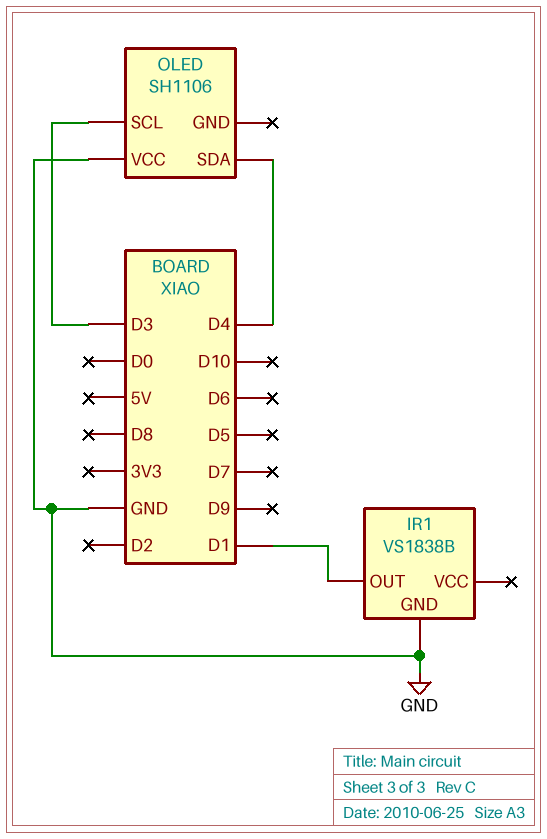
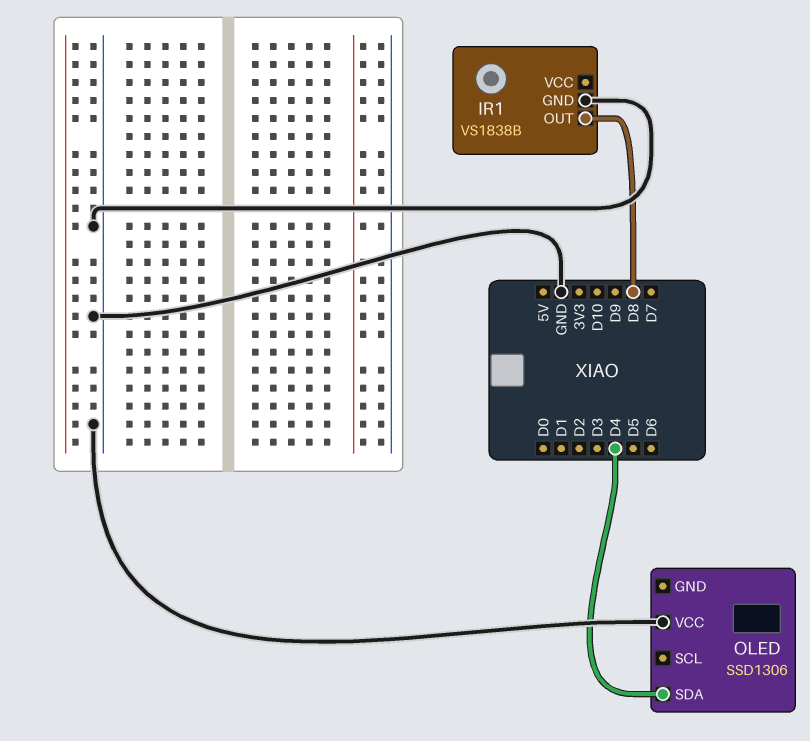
IR1 pin OUT: D1 -> D8
OLED: SH1106 -> SSD1306
OLED pin SCL: D3 -> none

